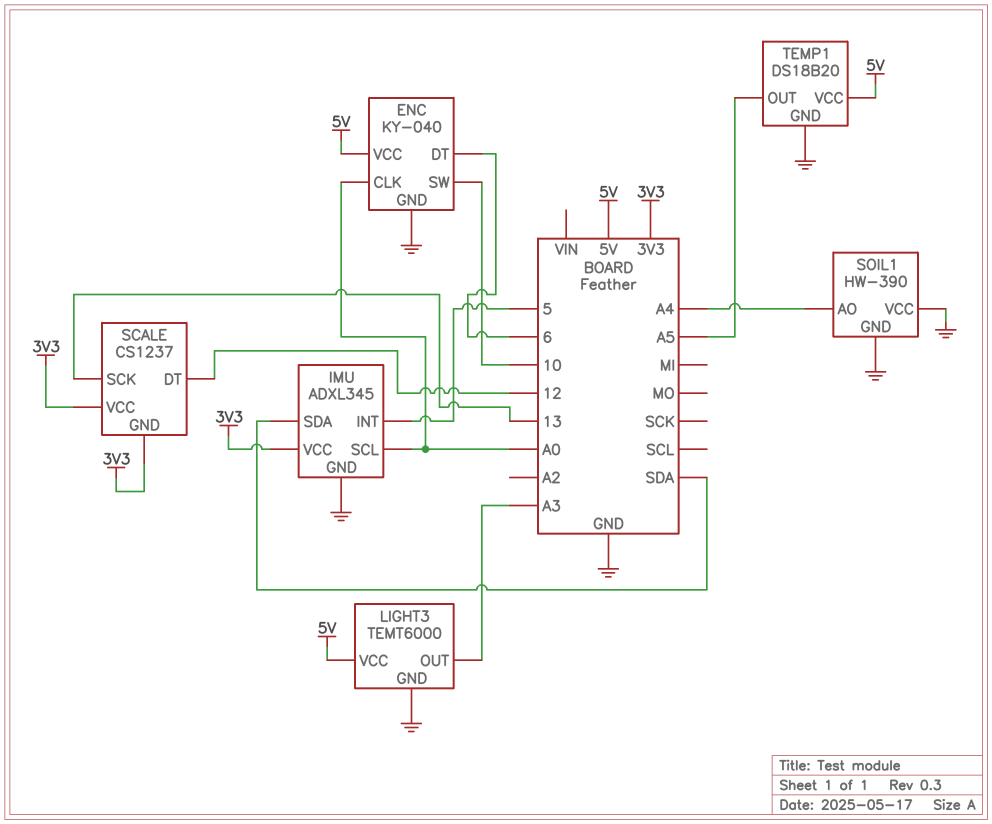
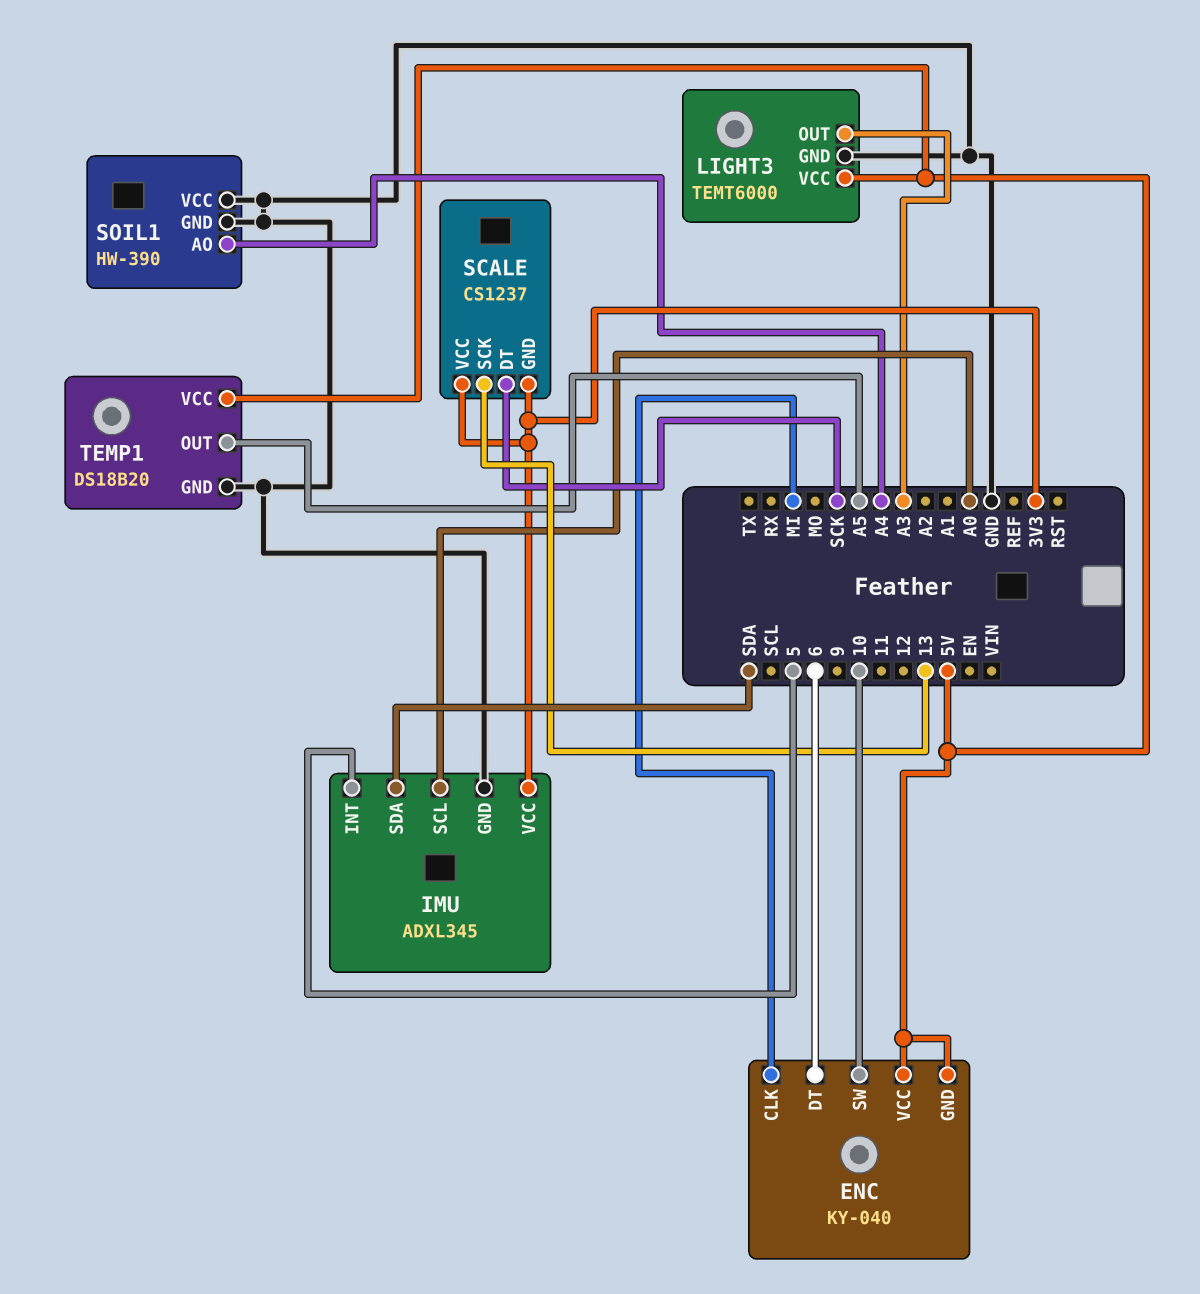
ENC pin CLK: A0 -> MI
ENC pin GND: GND -> 5V
SCALE pin DT: 12 -> SCK

